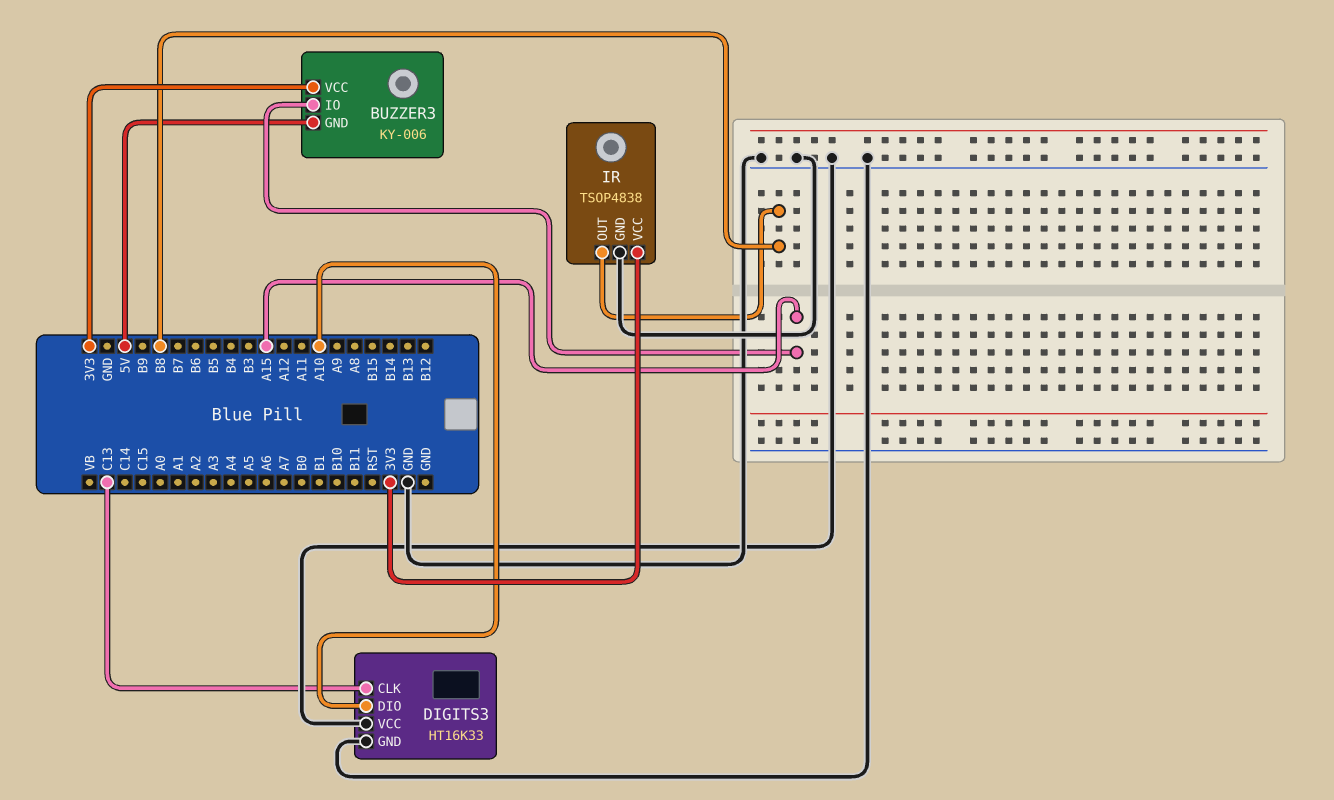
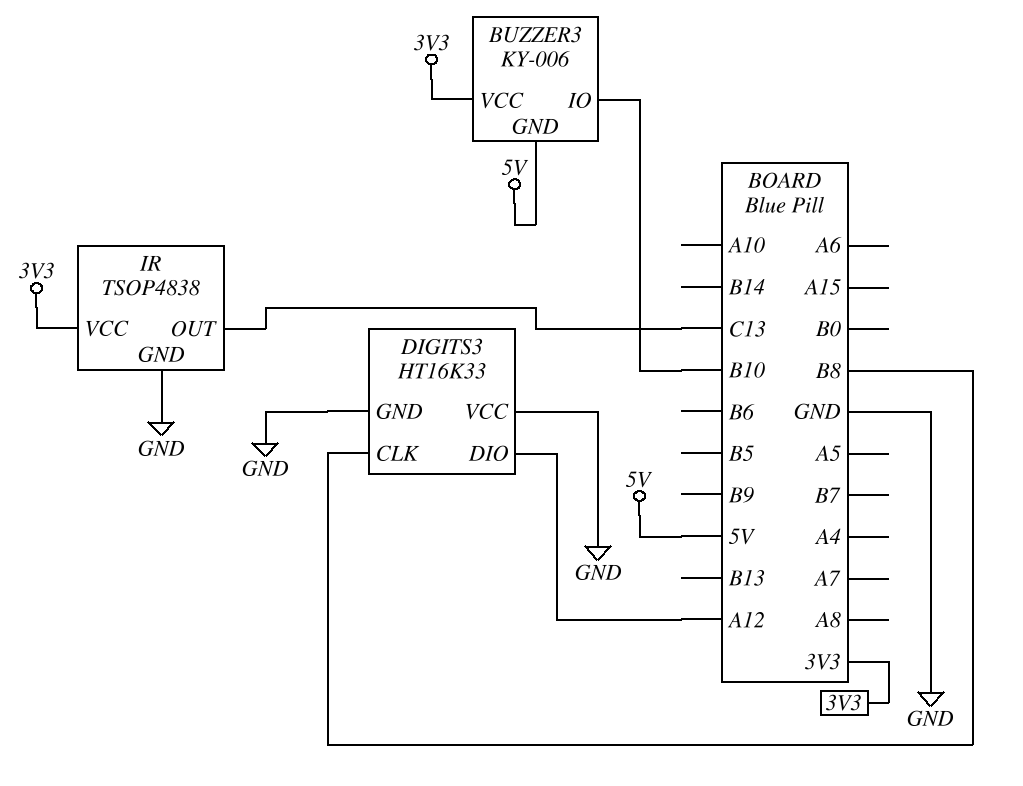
BUZZER3 pin IO: A15 -> B10
DIGITS3 pin CLK: C13 -> B8
DIGITS3 pin DIO: A10 -> A12
IR pin OUT: B8 -> C13

